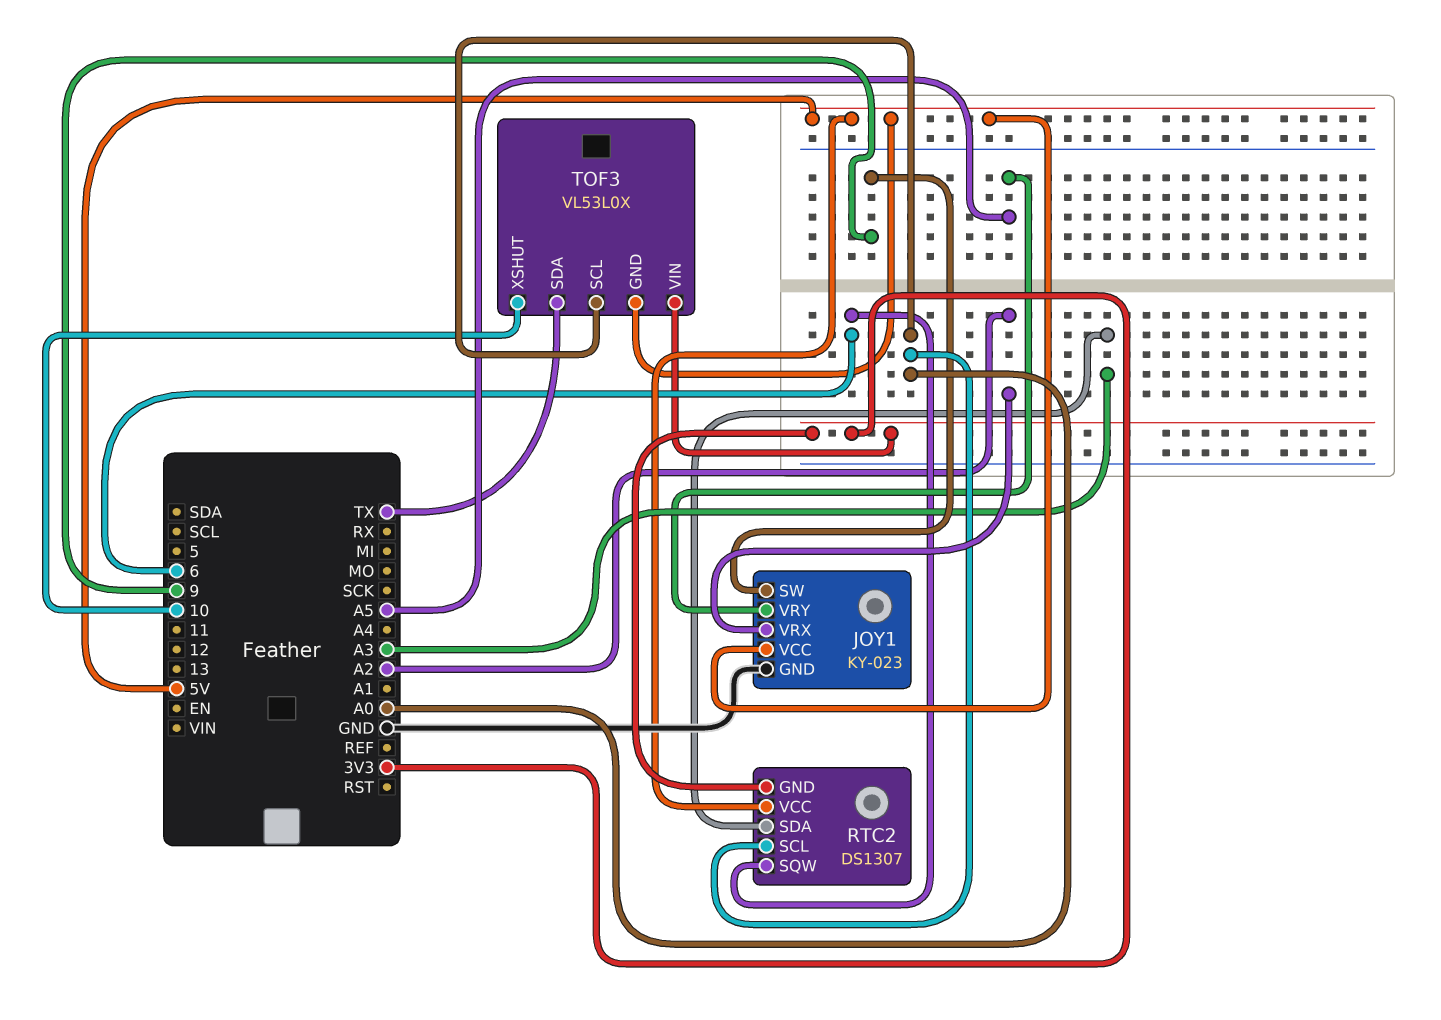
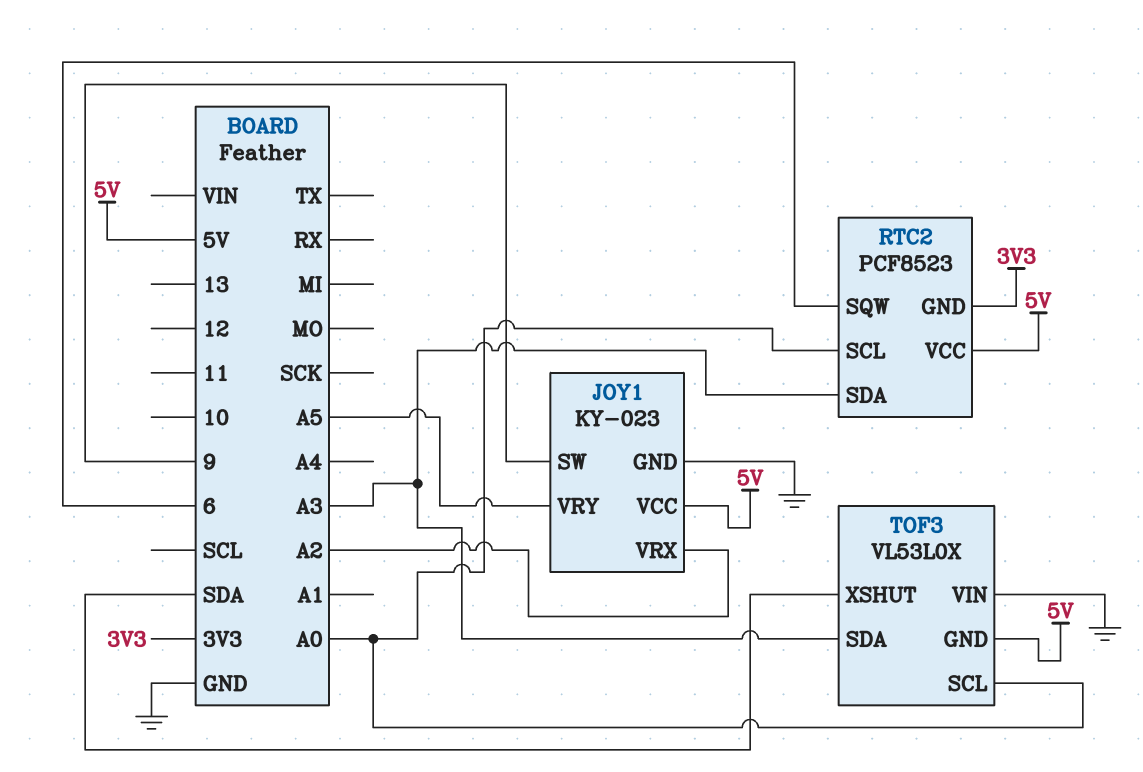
RTC2: DS1307 -> PCF8523
TOF3 pin SDA: TX -> A3
TOF3 pin VIN: 3V3 -> GND
TOF3 pin XSHUT: 10 -> SDA

